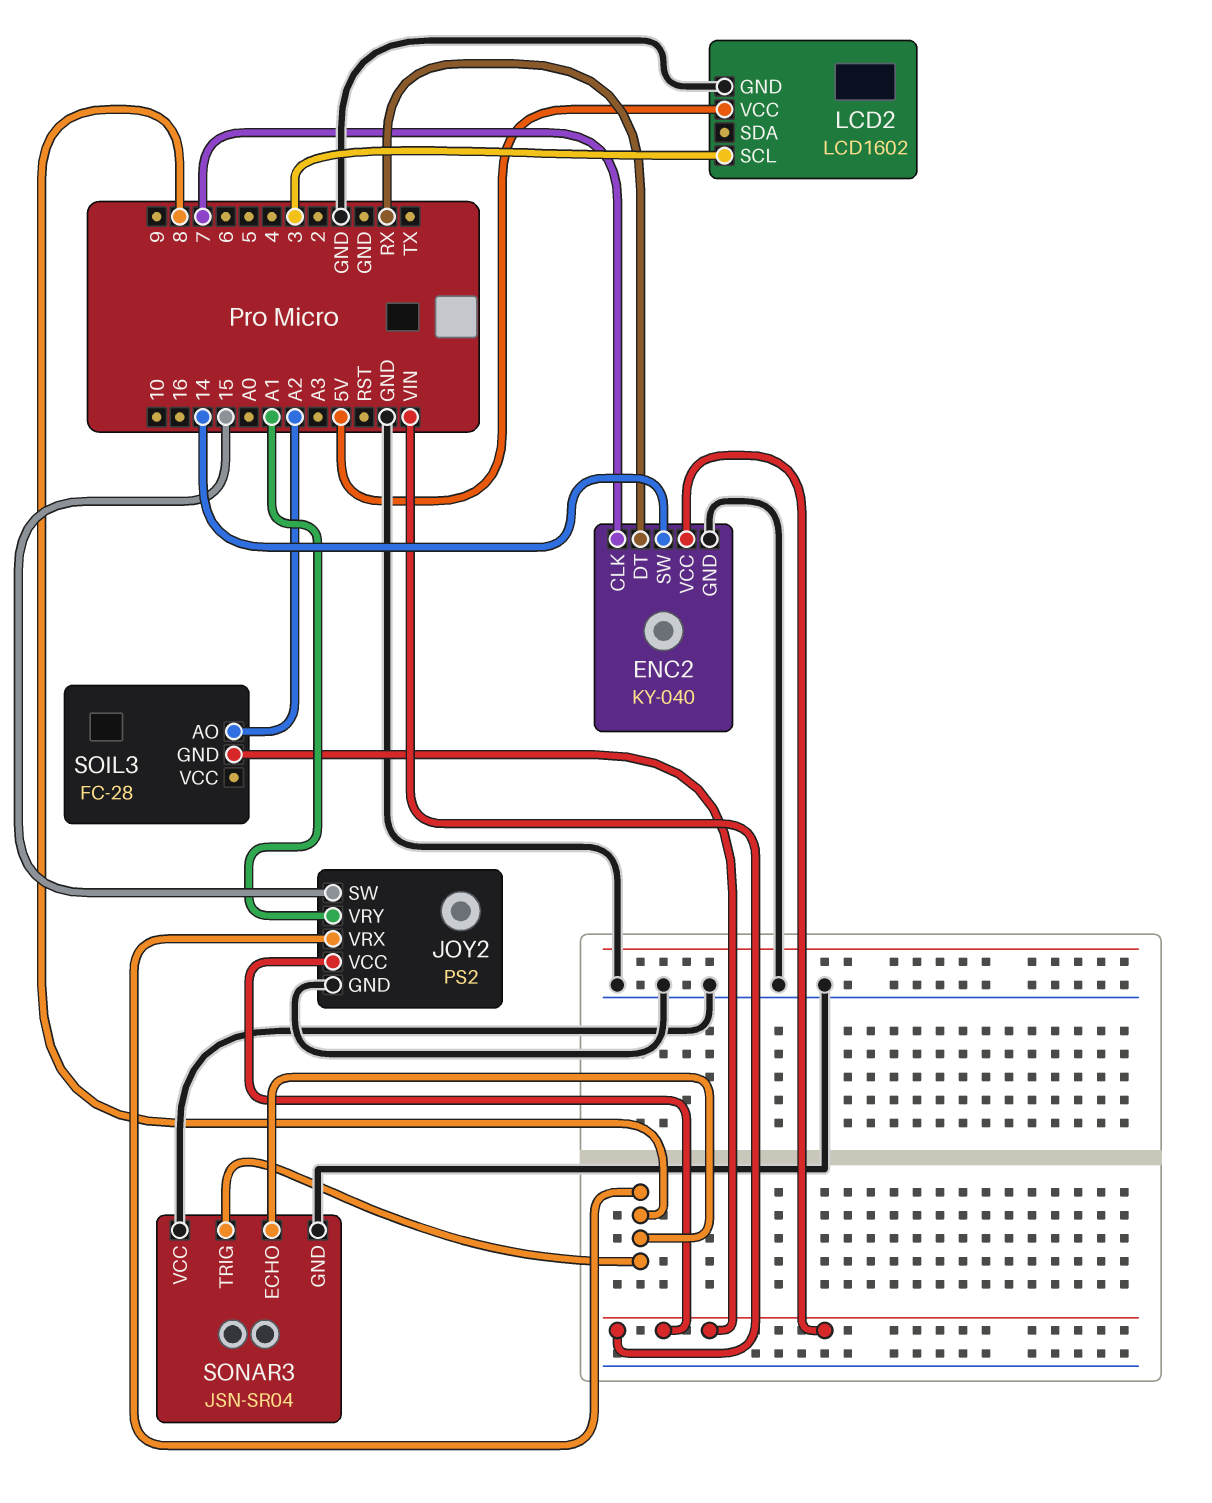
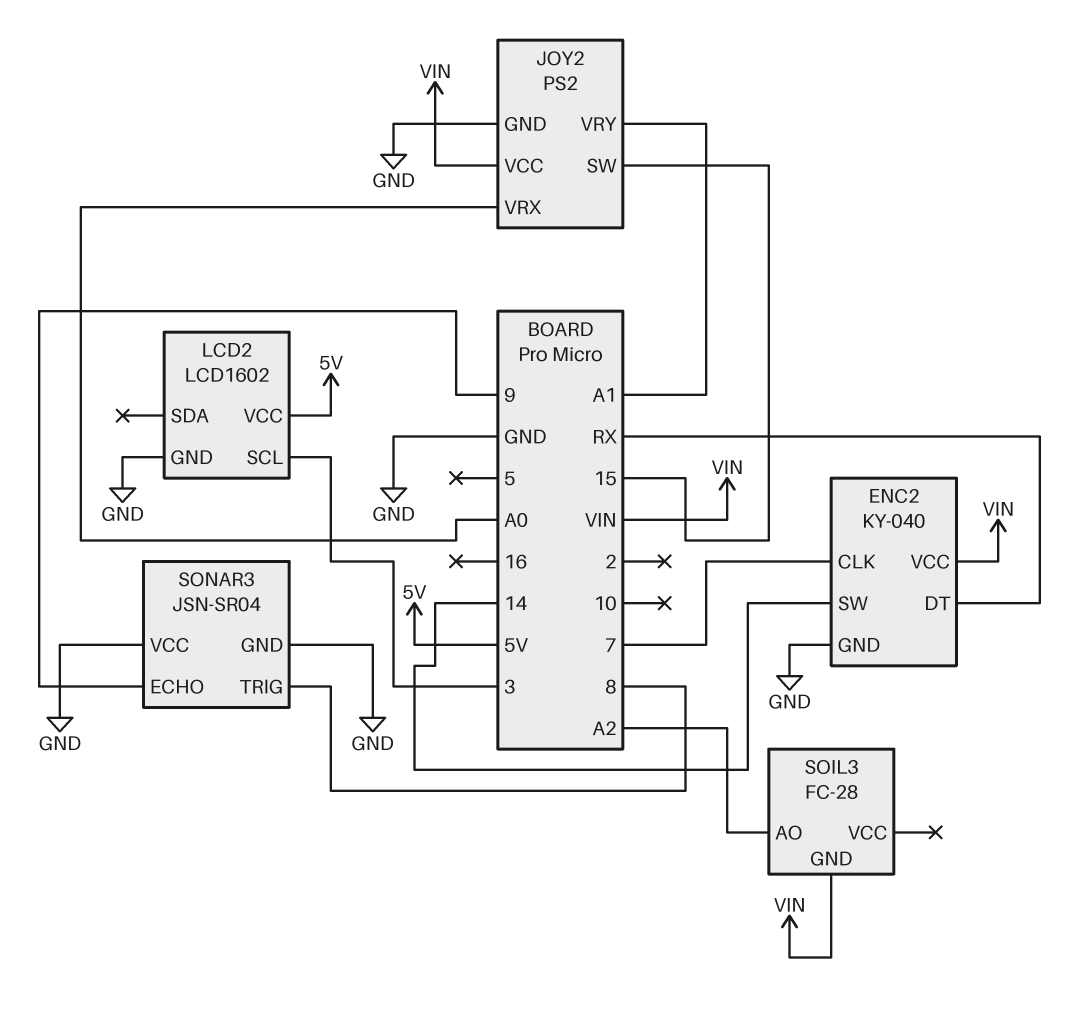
JOY2 pin VRX: 8 -> A0
SONAR3 pin ECHO: 8 -> 9

